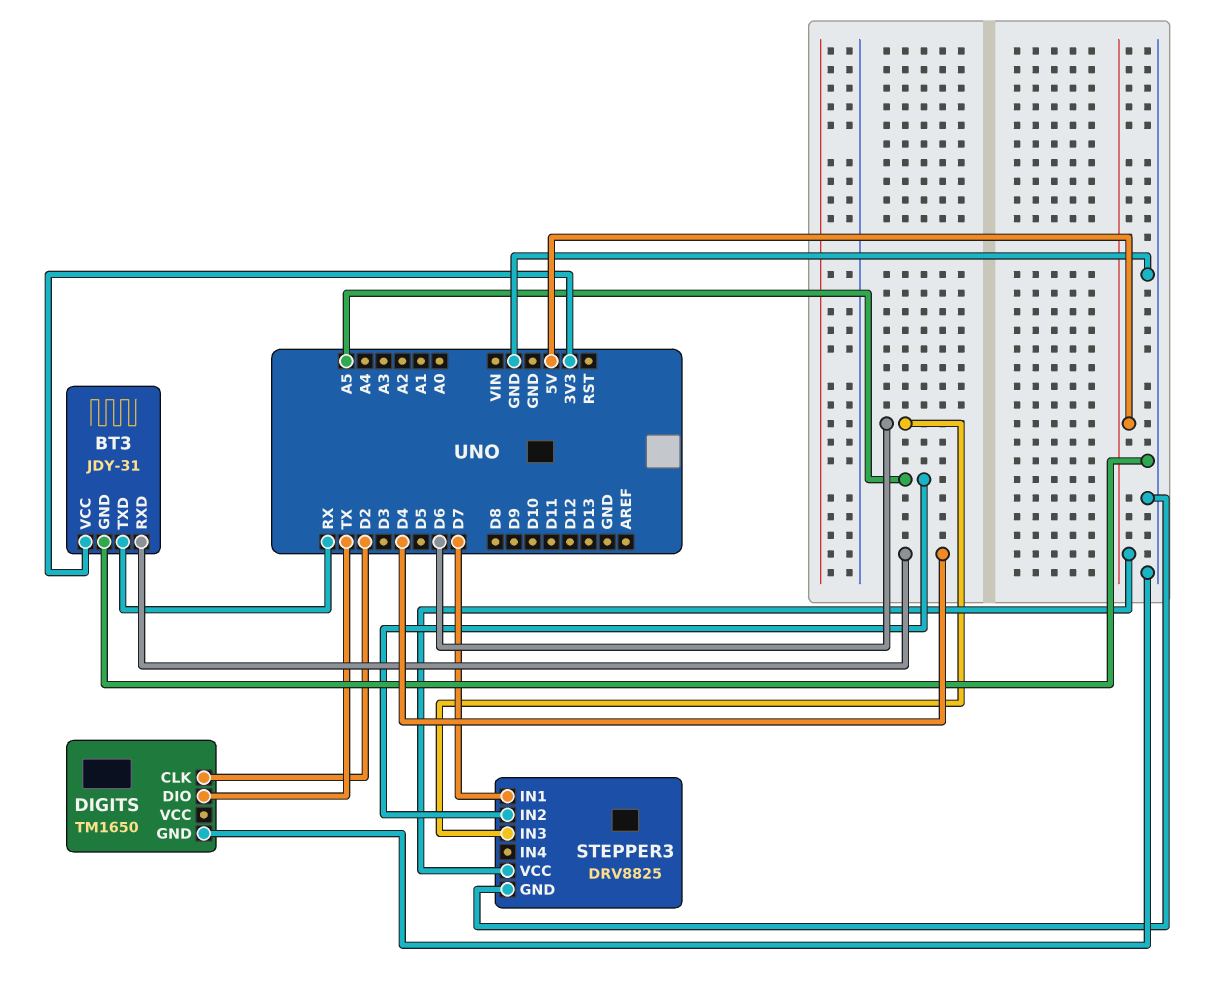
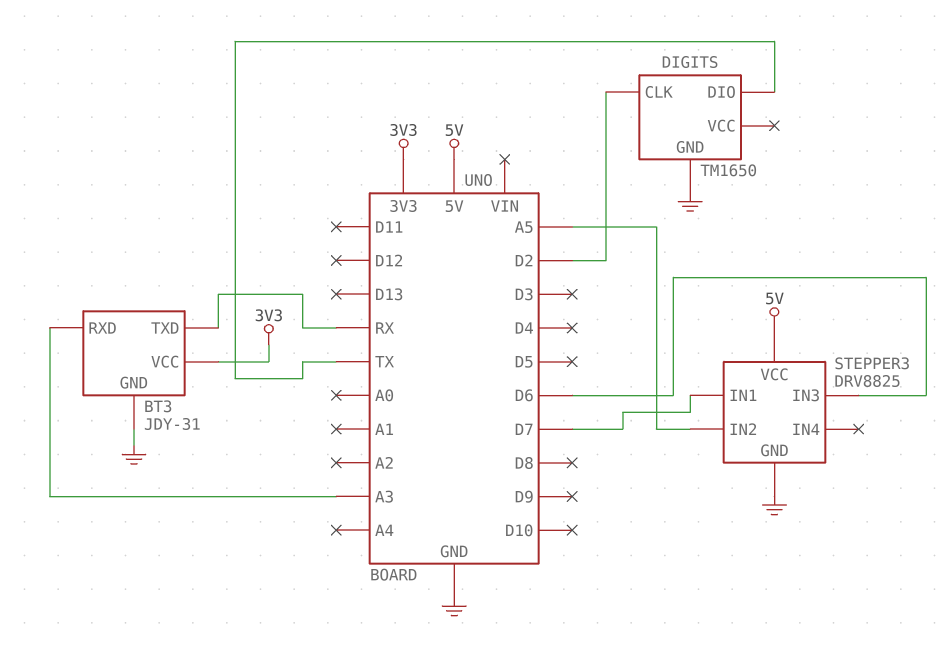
BT3 pin RXD: D4 -> A3

